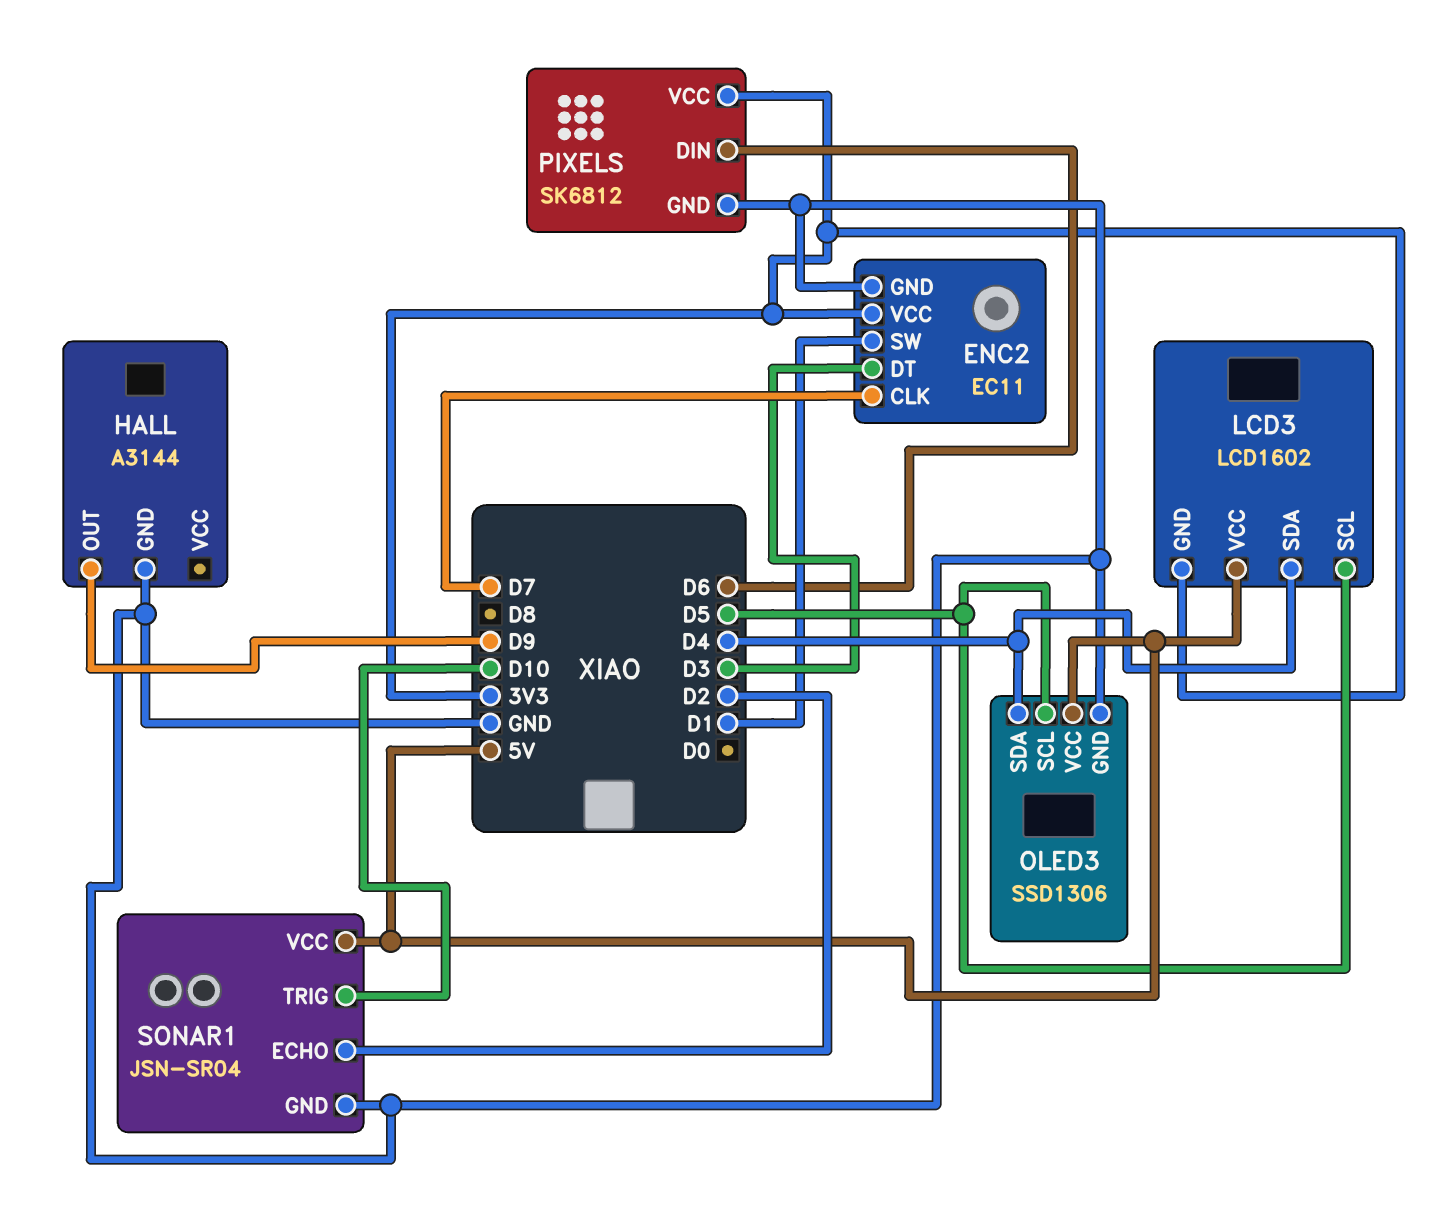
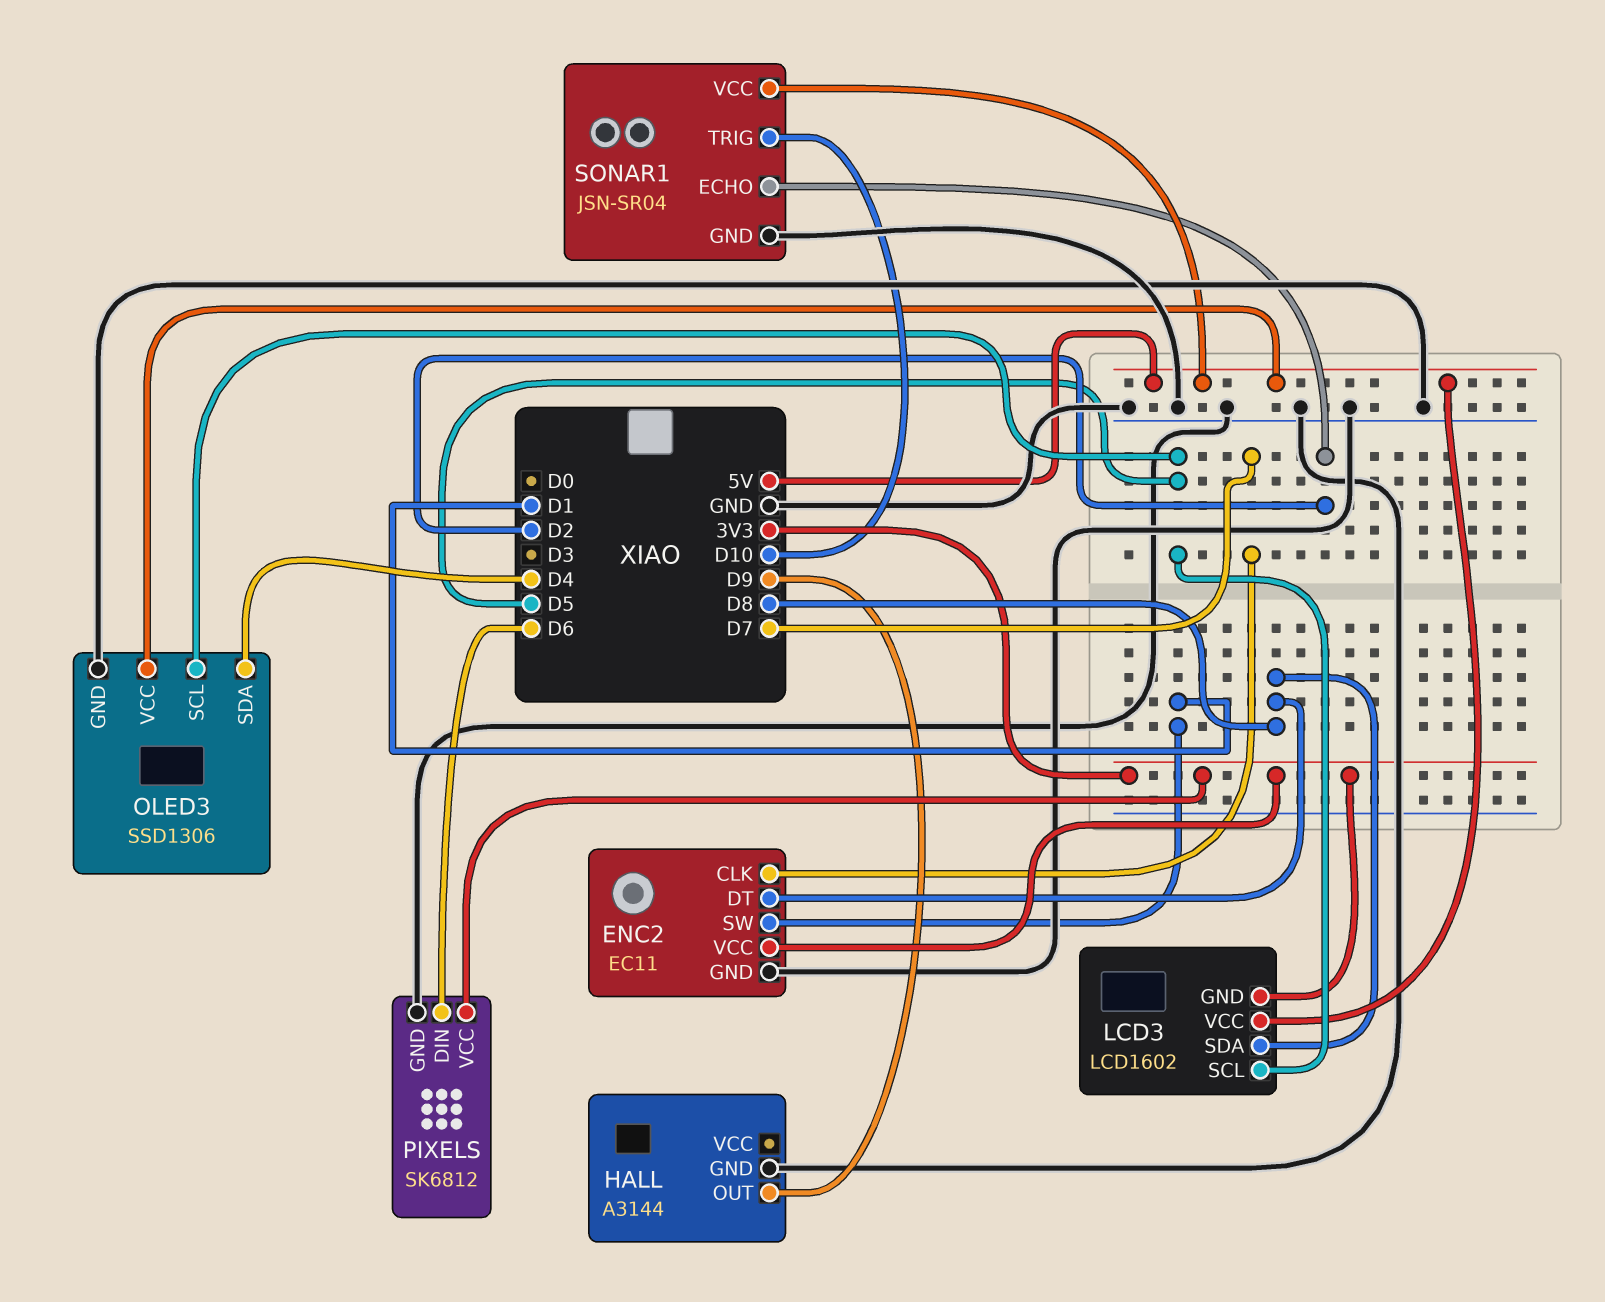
ENC2 pin DT: D3 -> D8
LCD3 pin SDA: D4 -> D8

